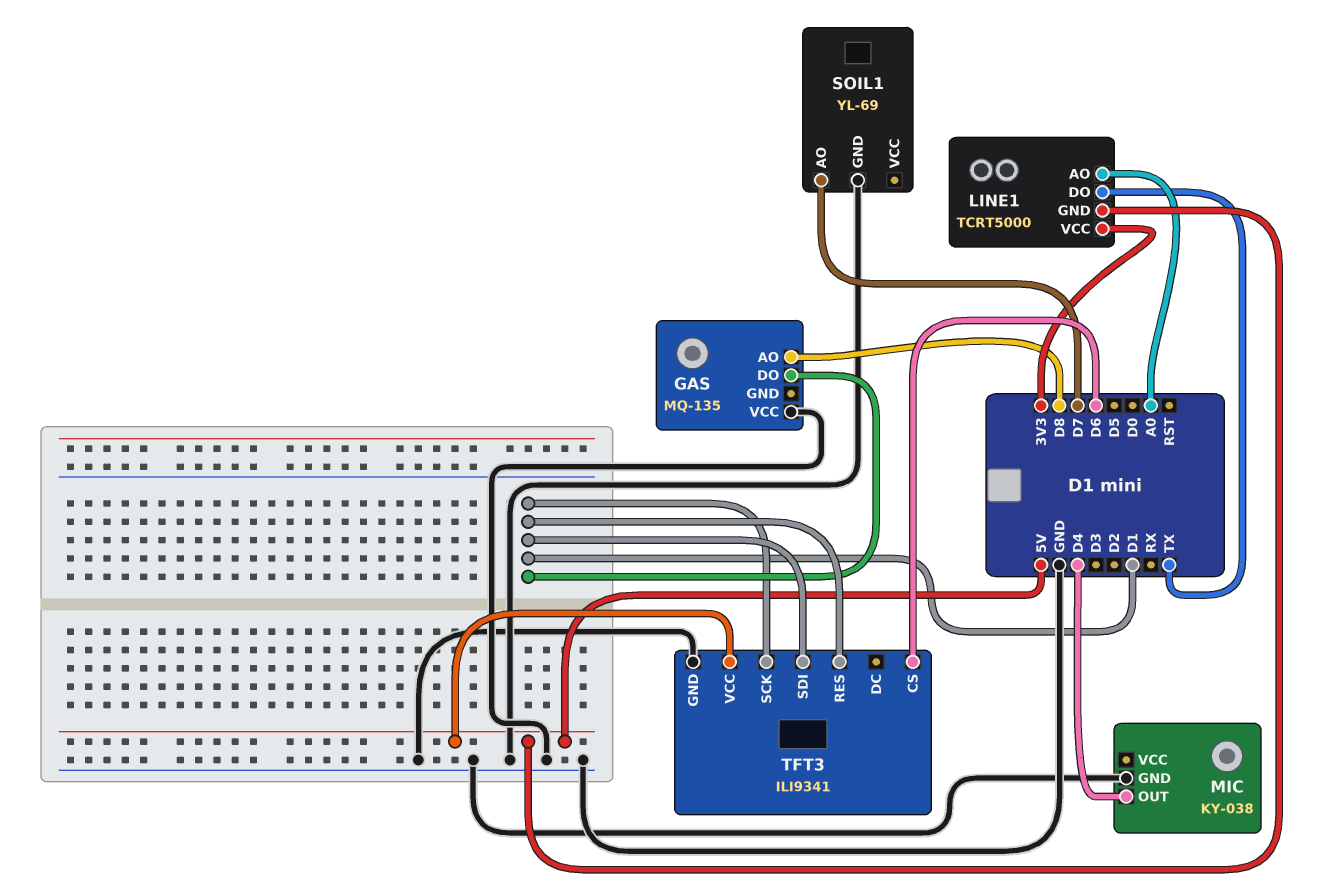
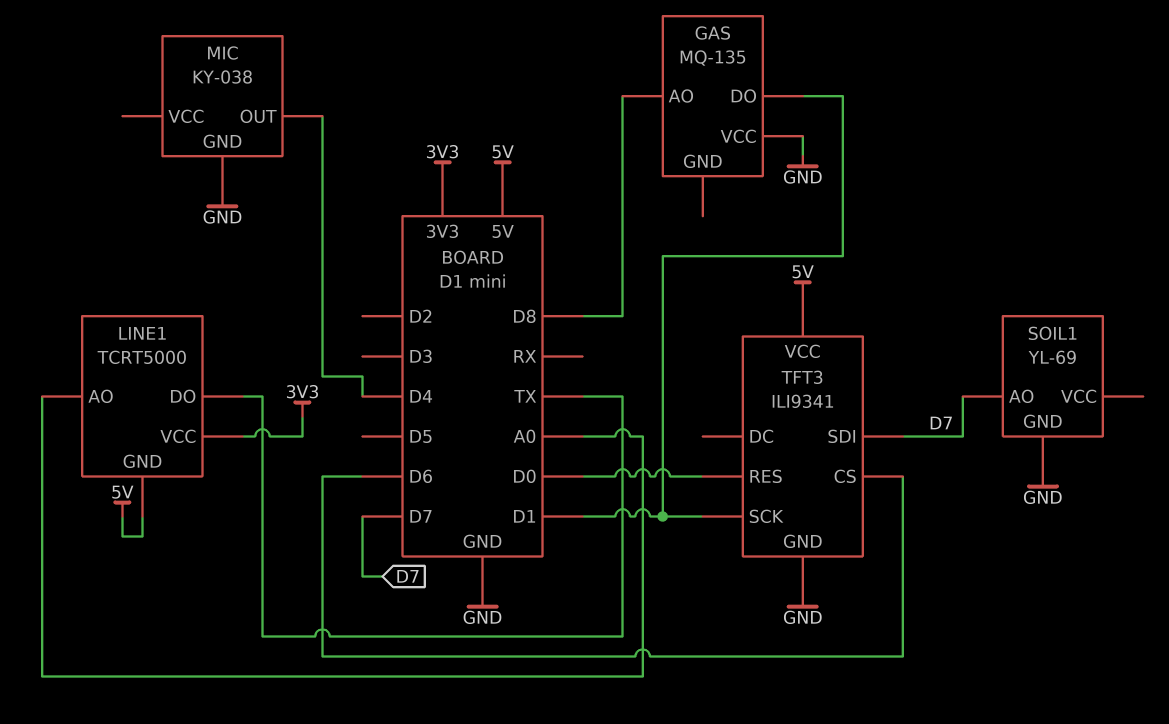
TFT3 pin RES: D1 -> D0
TFT3 pin SDI: D1 -> D7

